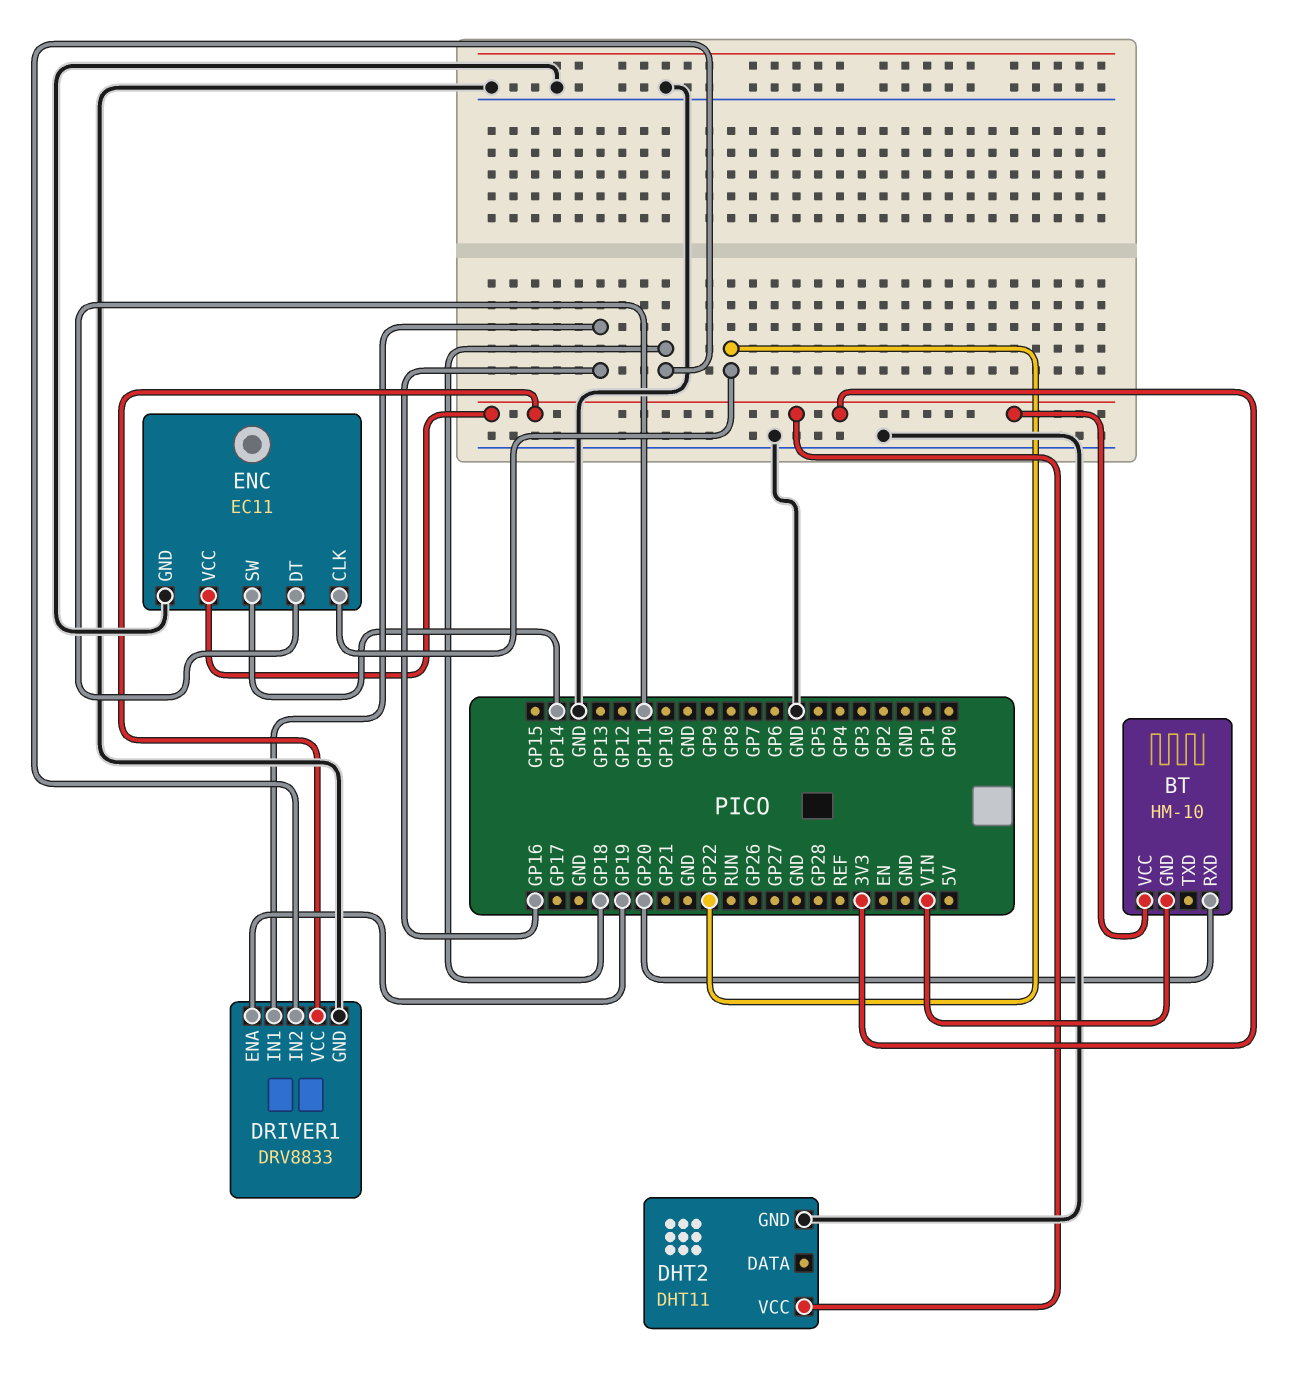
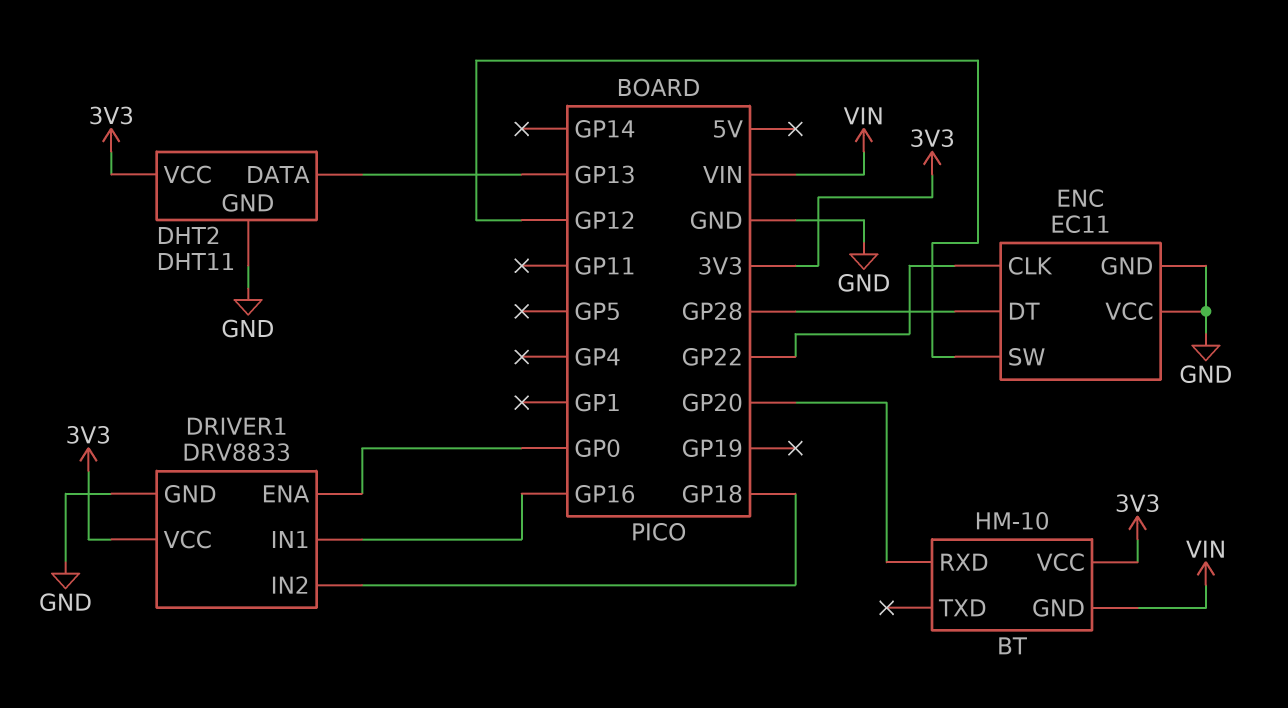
DHT2 pin DATA: none -> GP13
DRIVER1 pin ENA: GP19 -> GP0
ENC pin DT: GP11 -> GP28
ENC pin SW: GP14 -> GP12
ENC pin VCC: 3V3 -> GND

